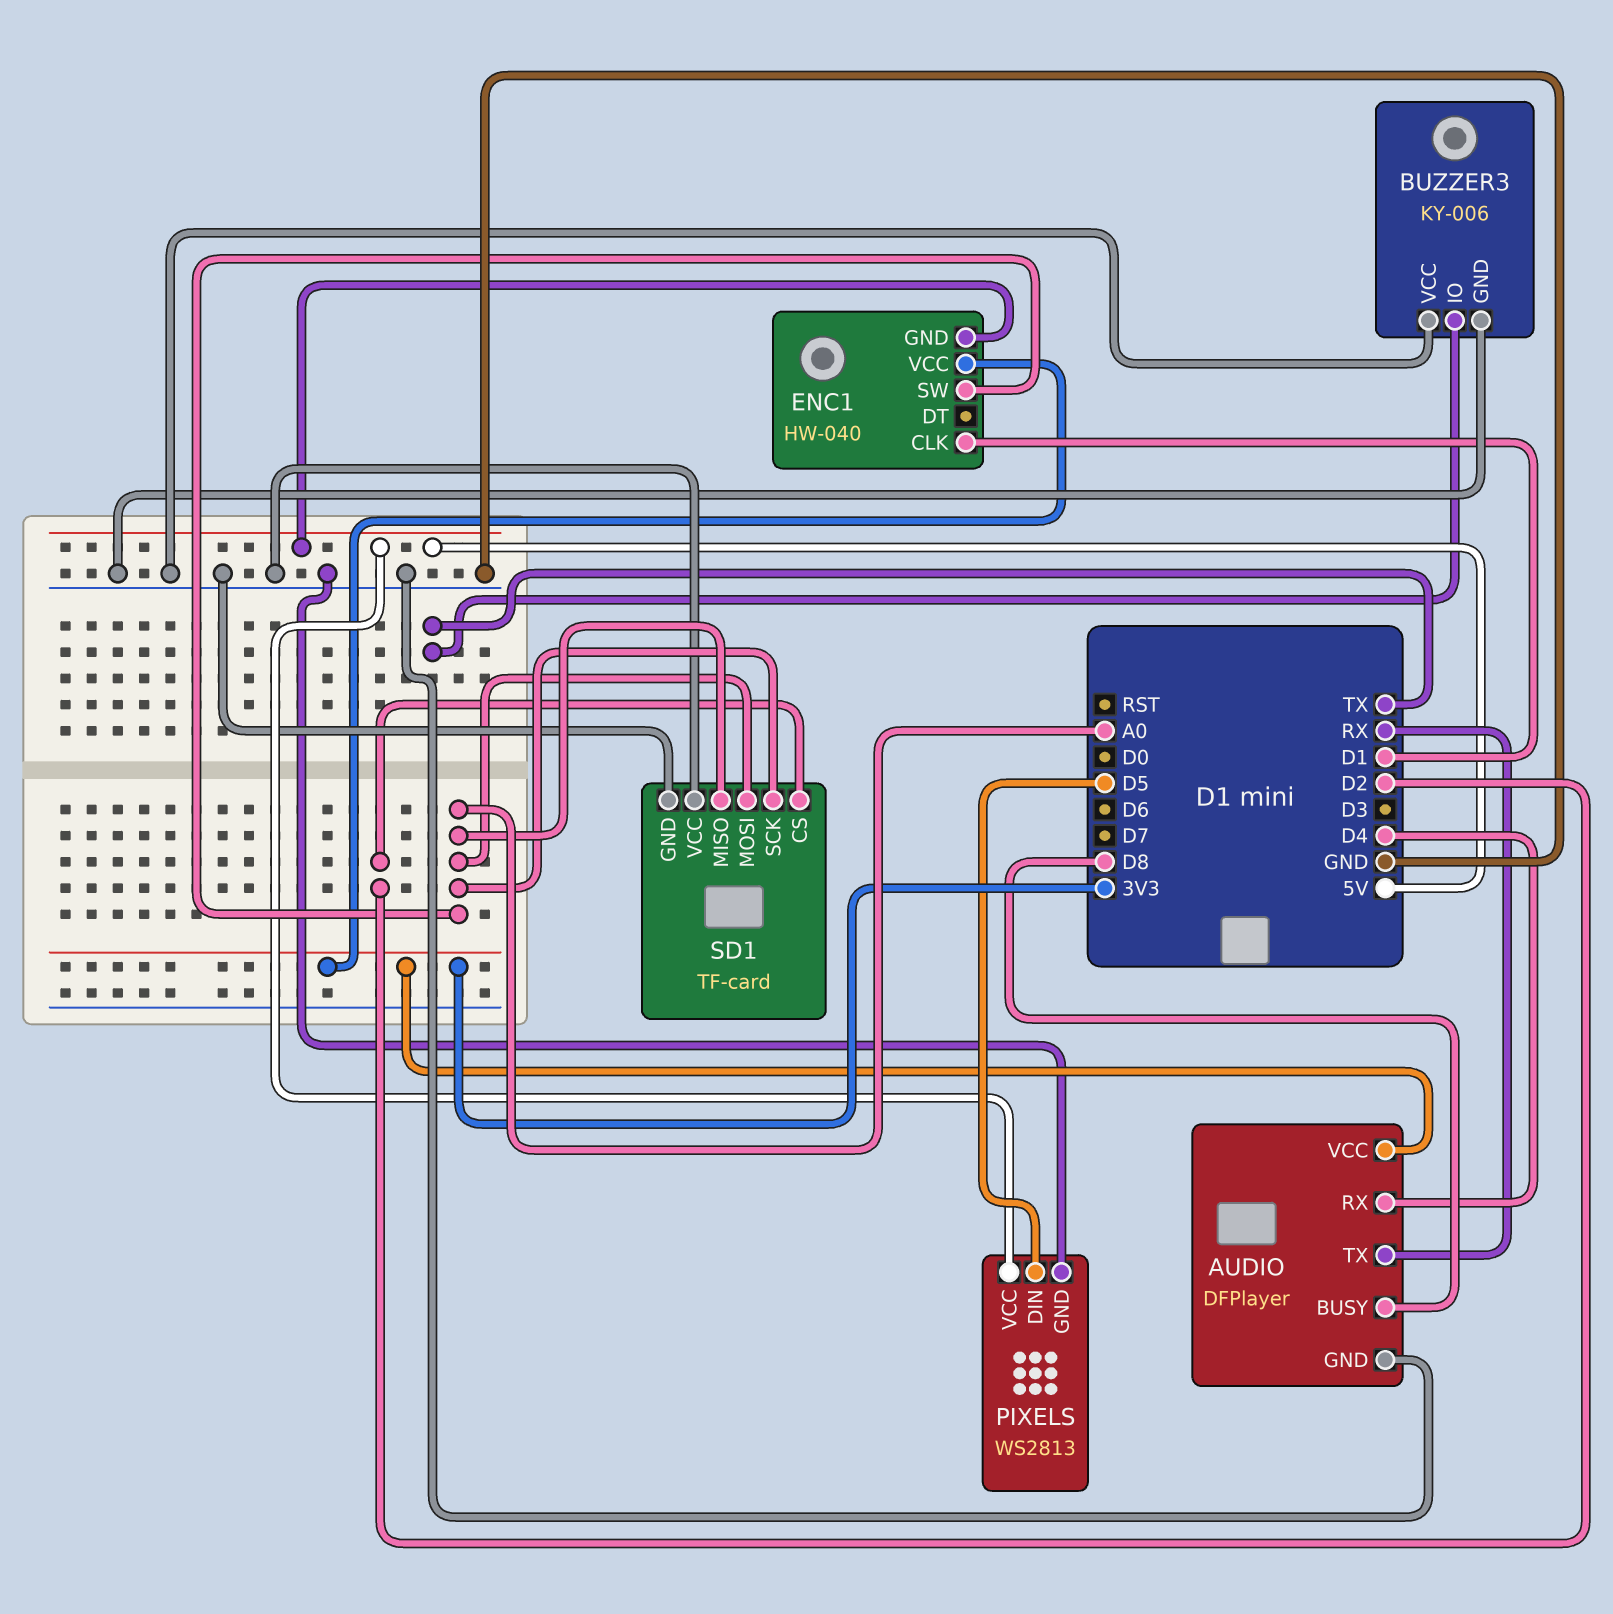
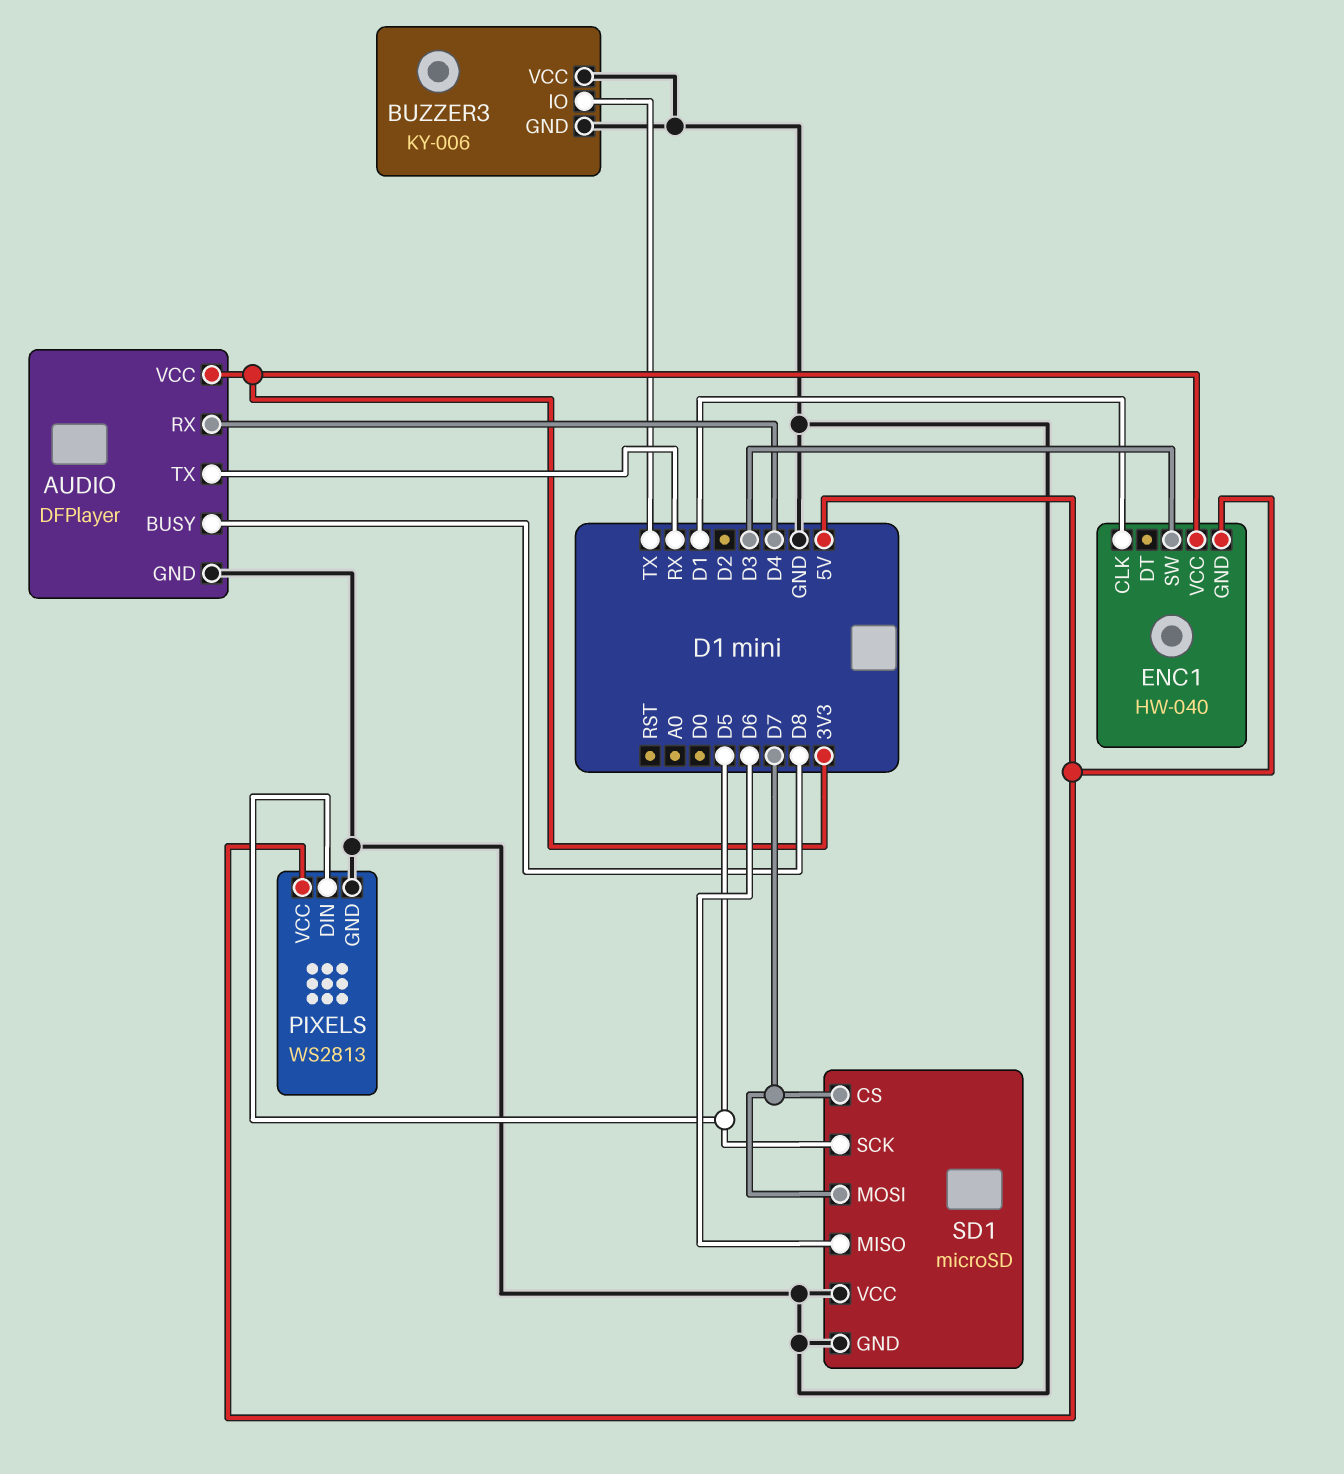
ENC1 pin SW: A0 -> D3
SD1: TF-card -> microSD
SD1 pin CS: D2 -> D7
SD1 pin MISO: A0 -> D6
SD1 pin MOSI: A0 -> D7
SD1 pin SCK: A0 -> D5

